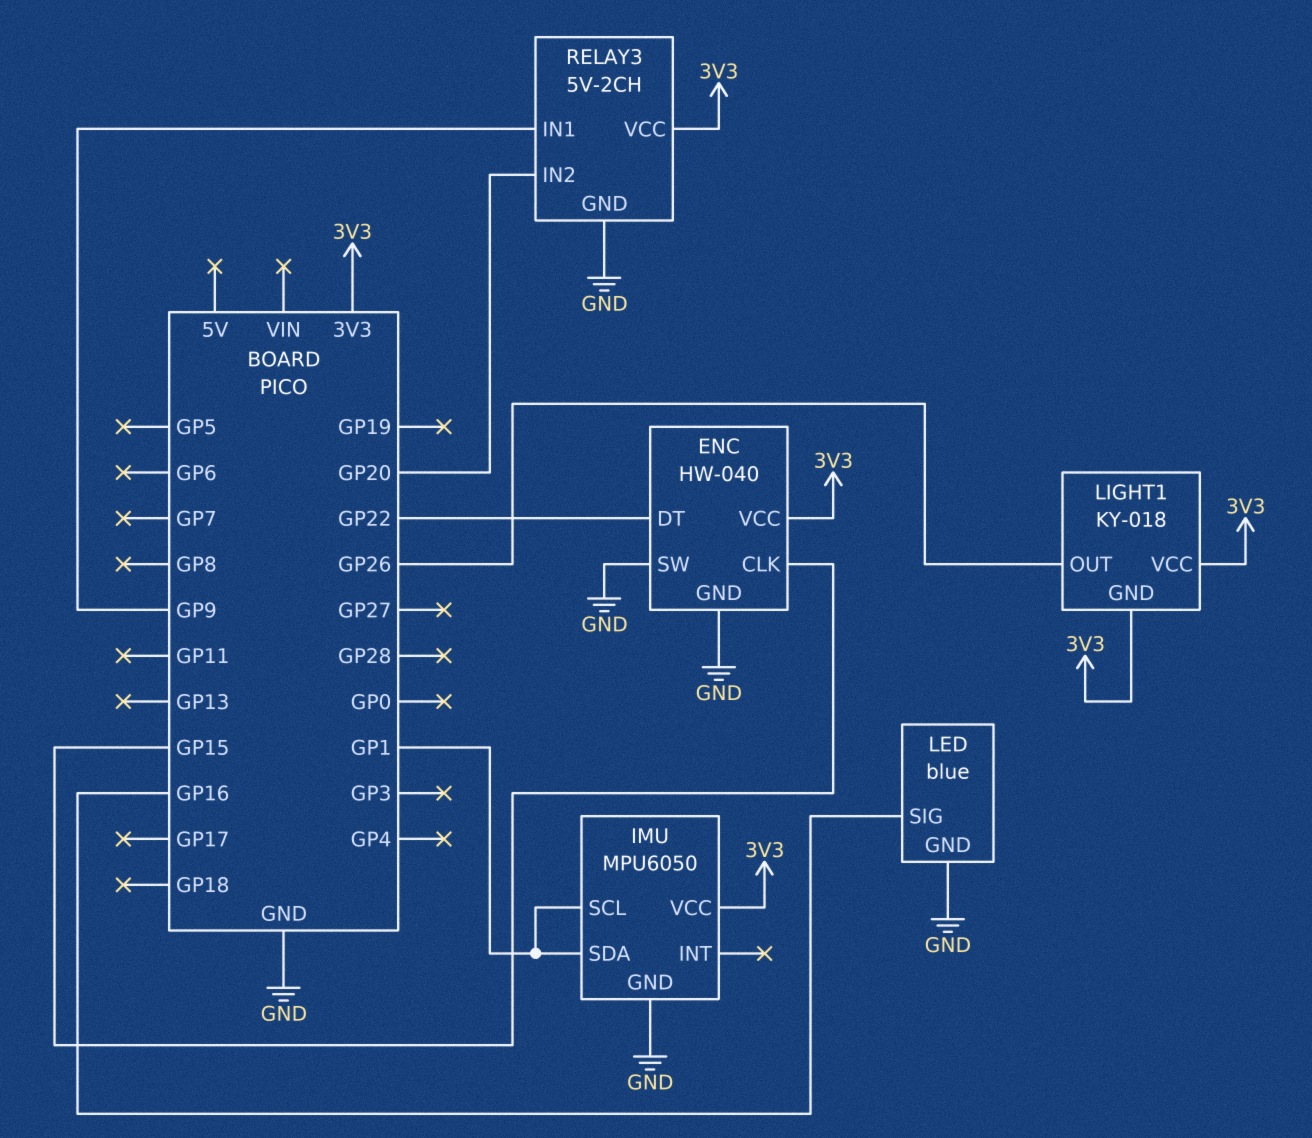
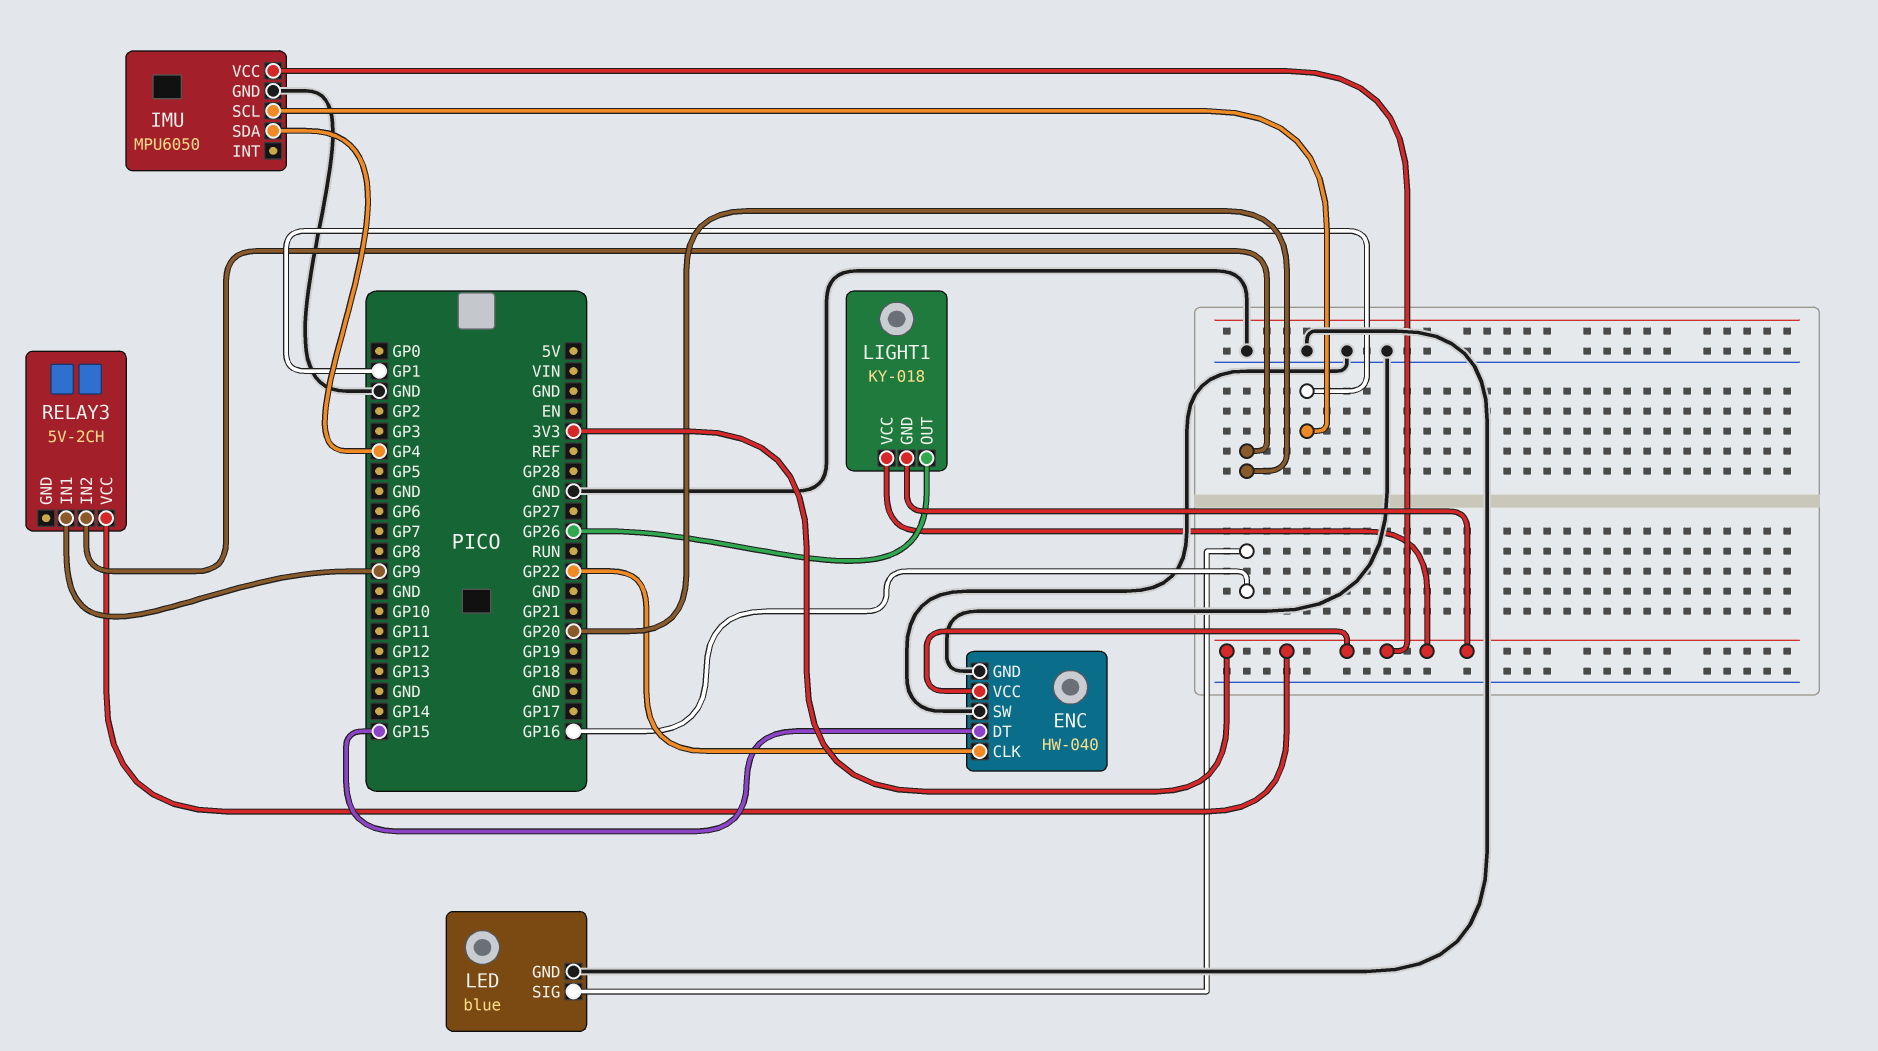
ENC pin CLK: GP15 -> GP22
ENC pin DT: GP22 -> GP15
IMU pin SDA: GP1 -> GP4
RELAY3 pin GND: GND -> none

